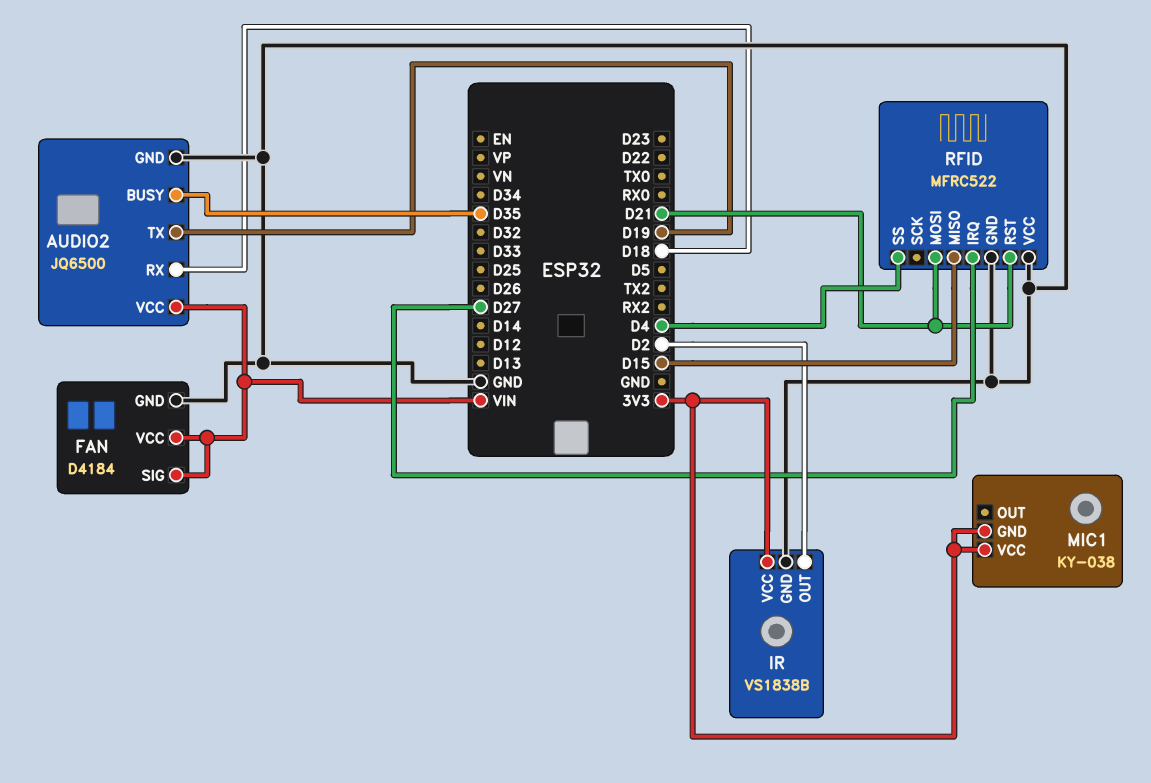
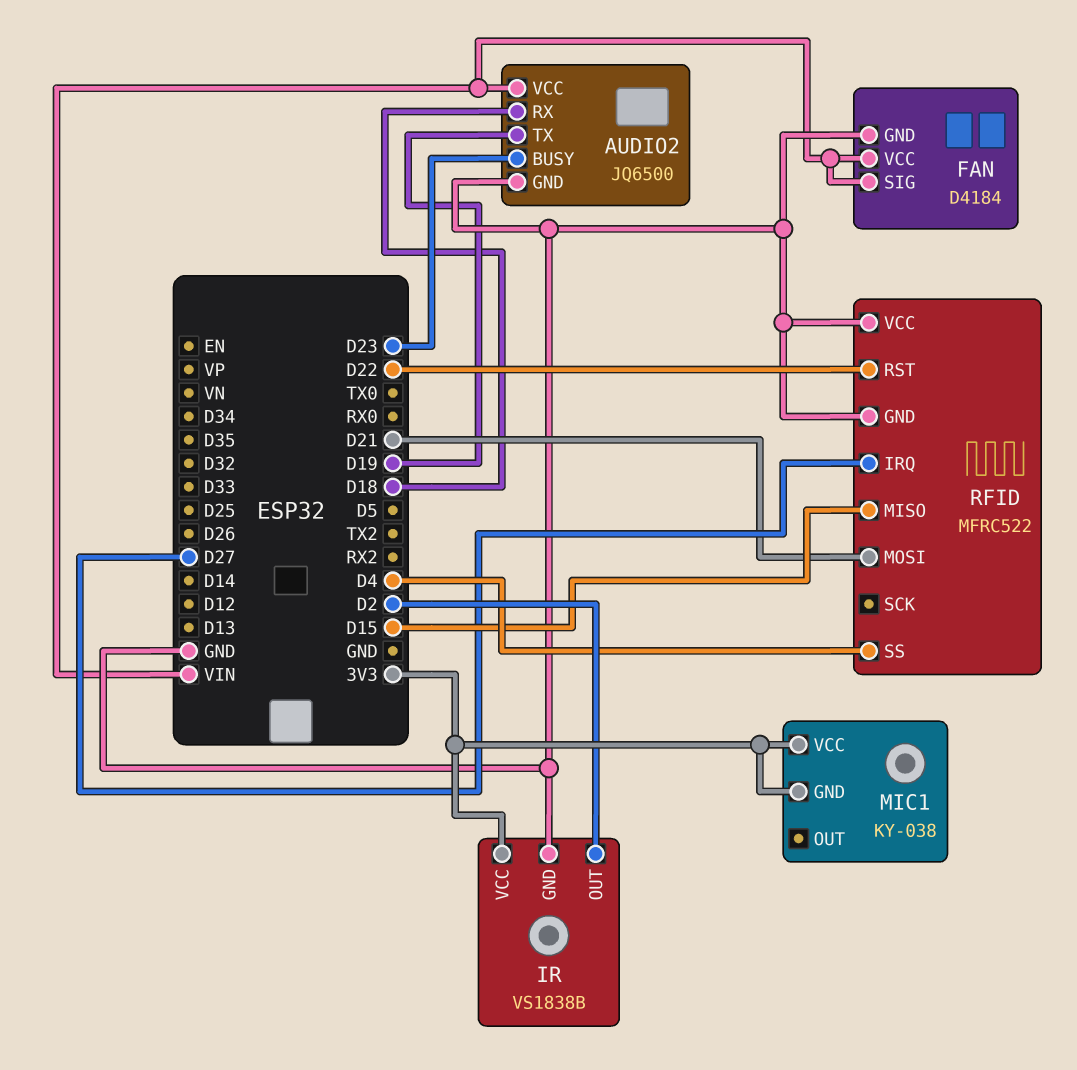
AUDIO2 pin BUSY: D35 -> D23
RFID pin RST: D21 -> D22

